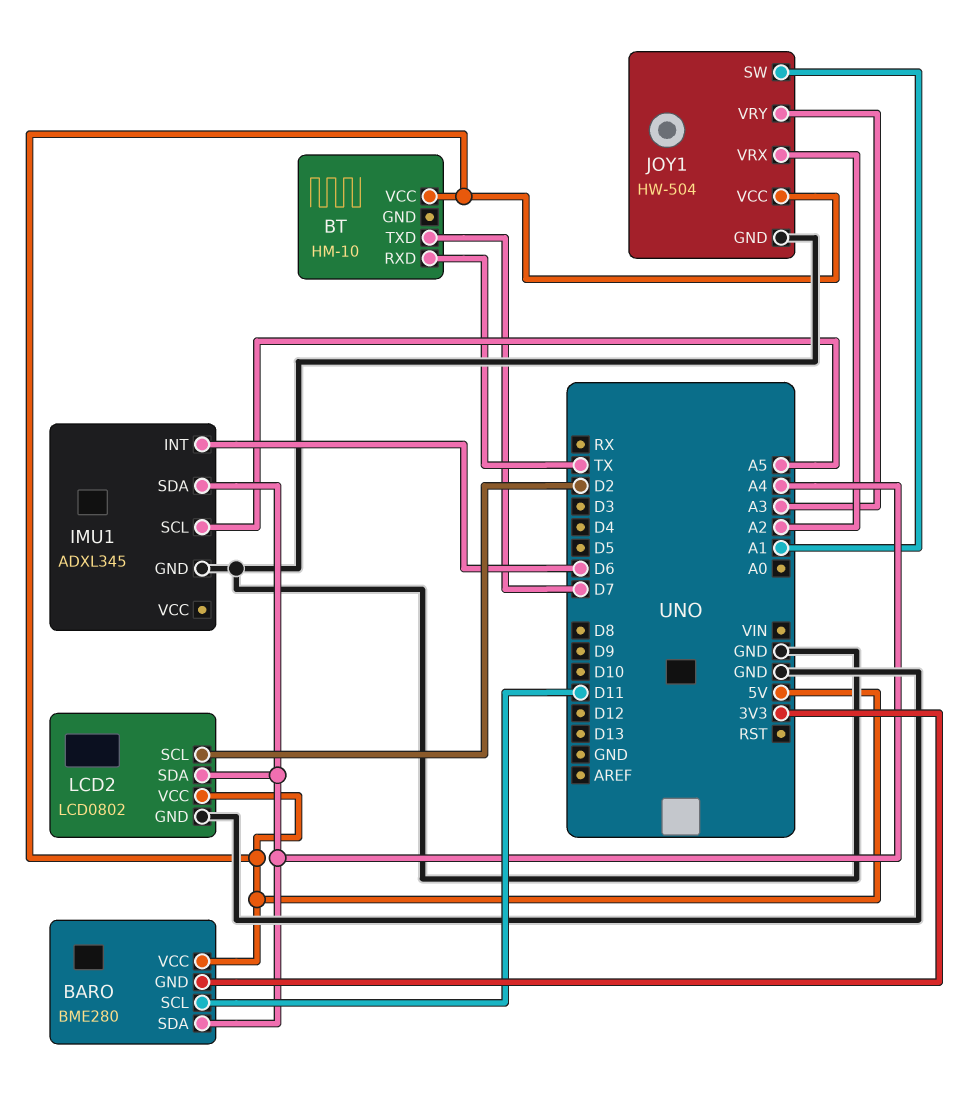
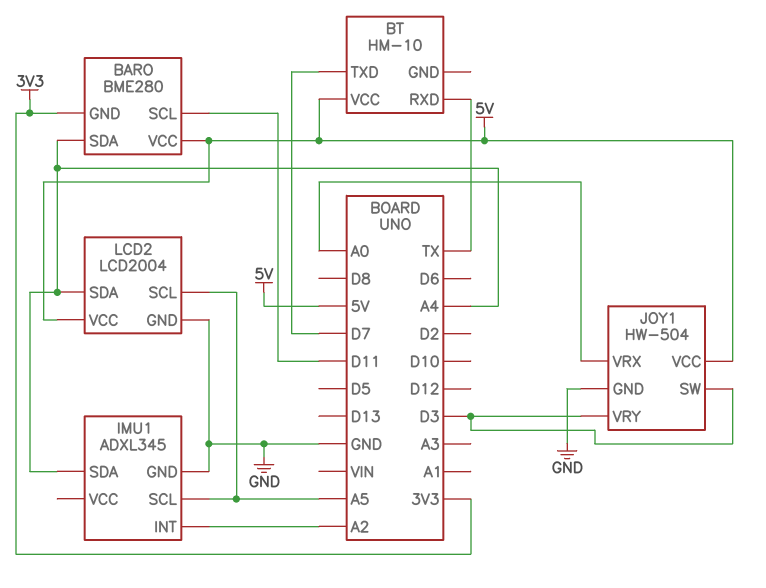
IMU1 pin INT: D6 -> A2
JOY1 pin SW: A1 -> D3
JOY1 pin VRX: A2 -> A0
JOY1 pin VRY: A3 -> D3
LCD2: LCD0802 -> LCD2004
LCD2 pin SCL: D2 -> A5

